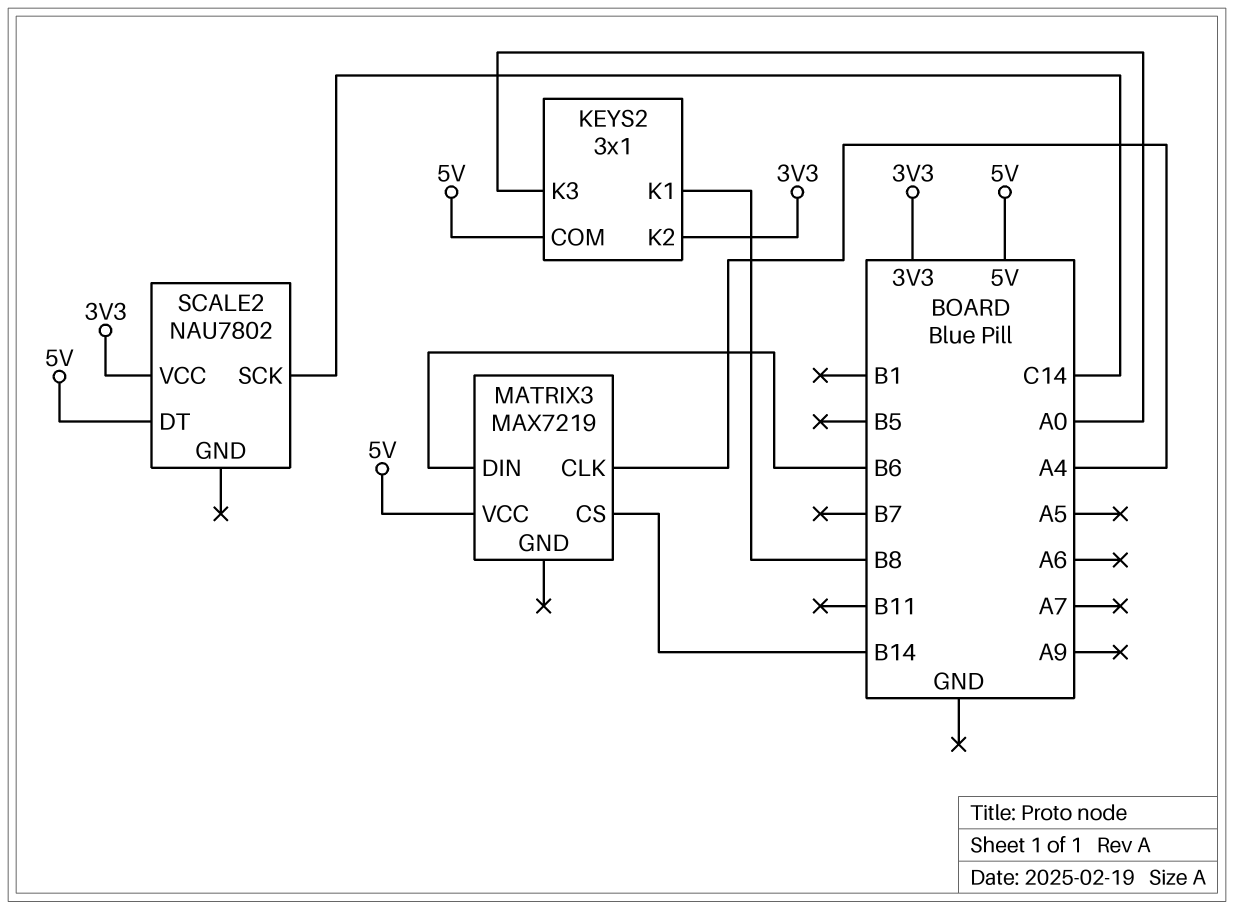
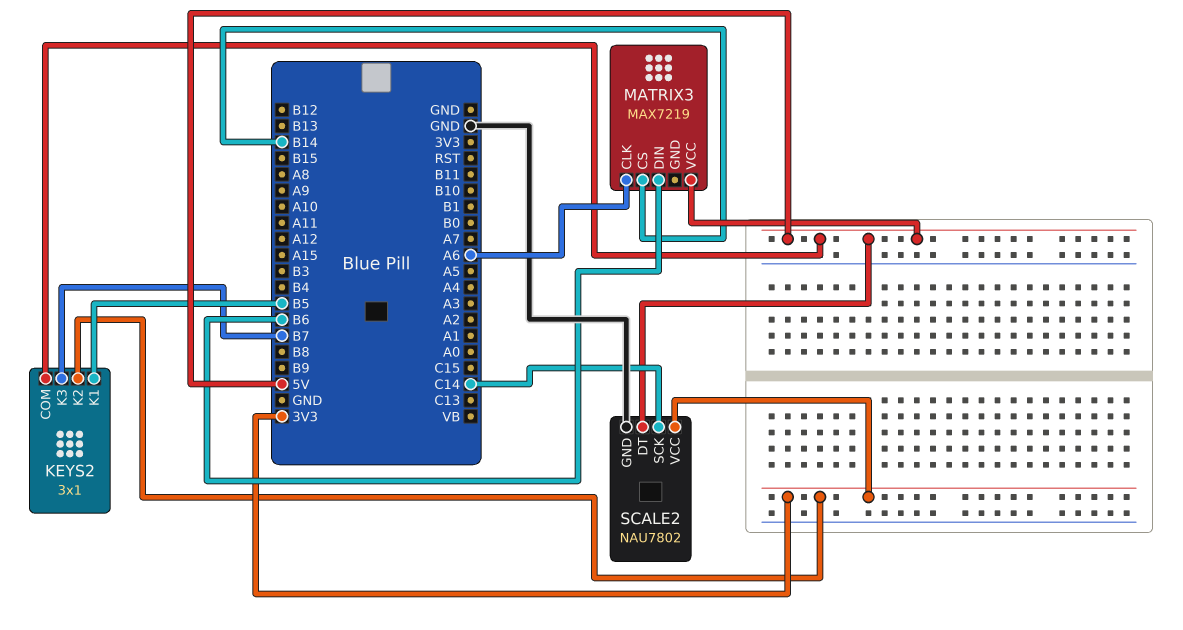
KEYS2 pin K1: B8 -> B5
KEYS2 pin K3: A0 -> B7
MATRIX3 pin CLK: A4 -> A6
SCALE2 pin GND: none -> GND

